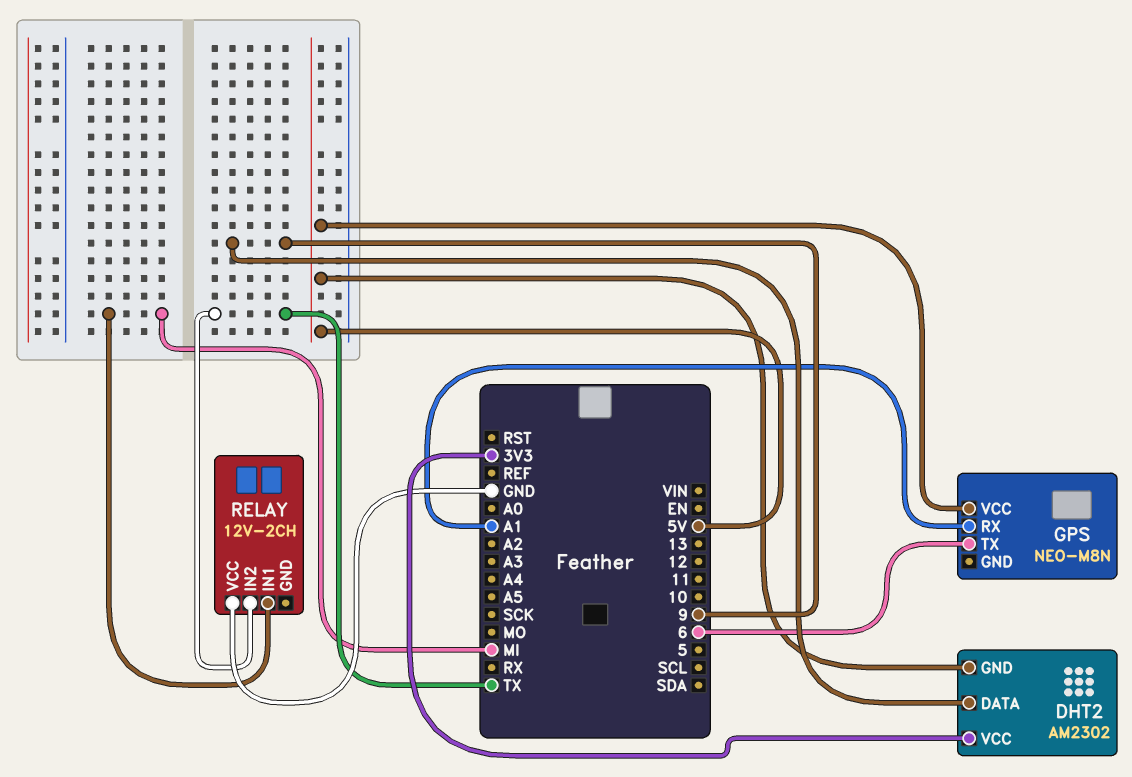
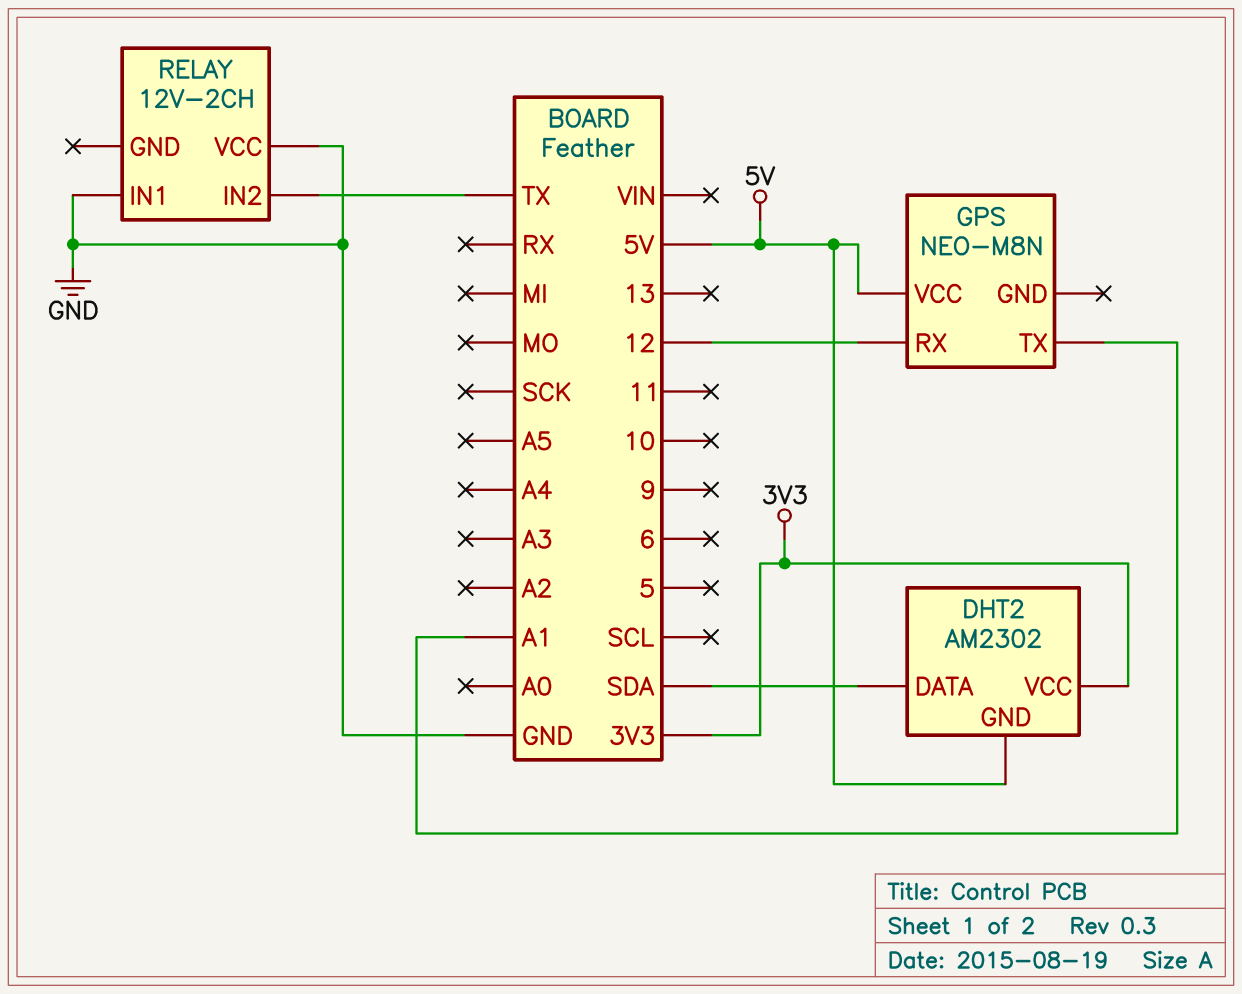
DHT2 pin DATA: 9 -> SDA
GPS pin RX: A1 -> 12
GPS pin TX: 6 -> A1
RELAY pin IN1: MI -> GND

